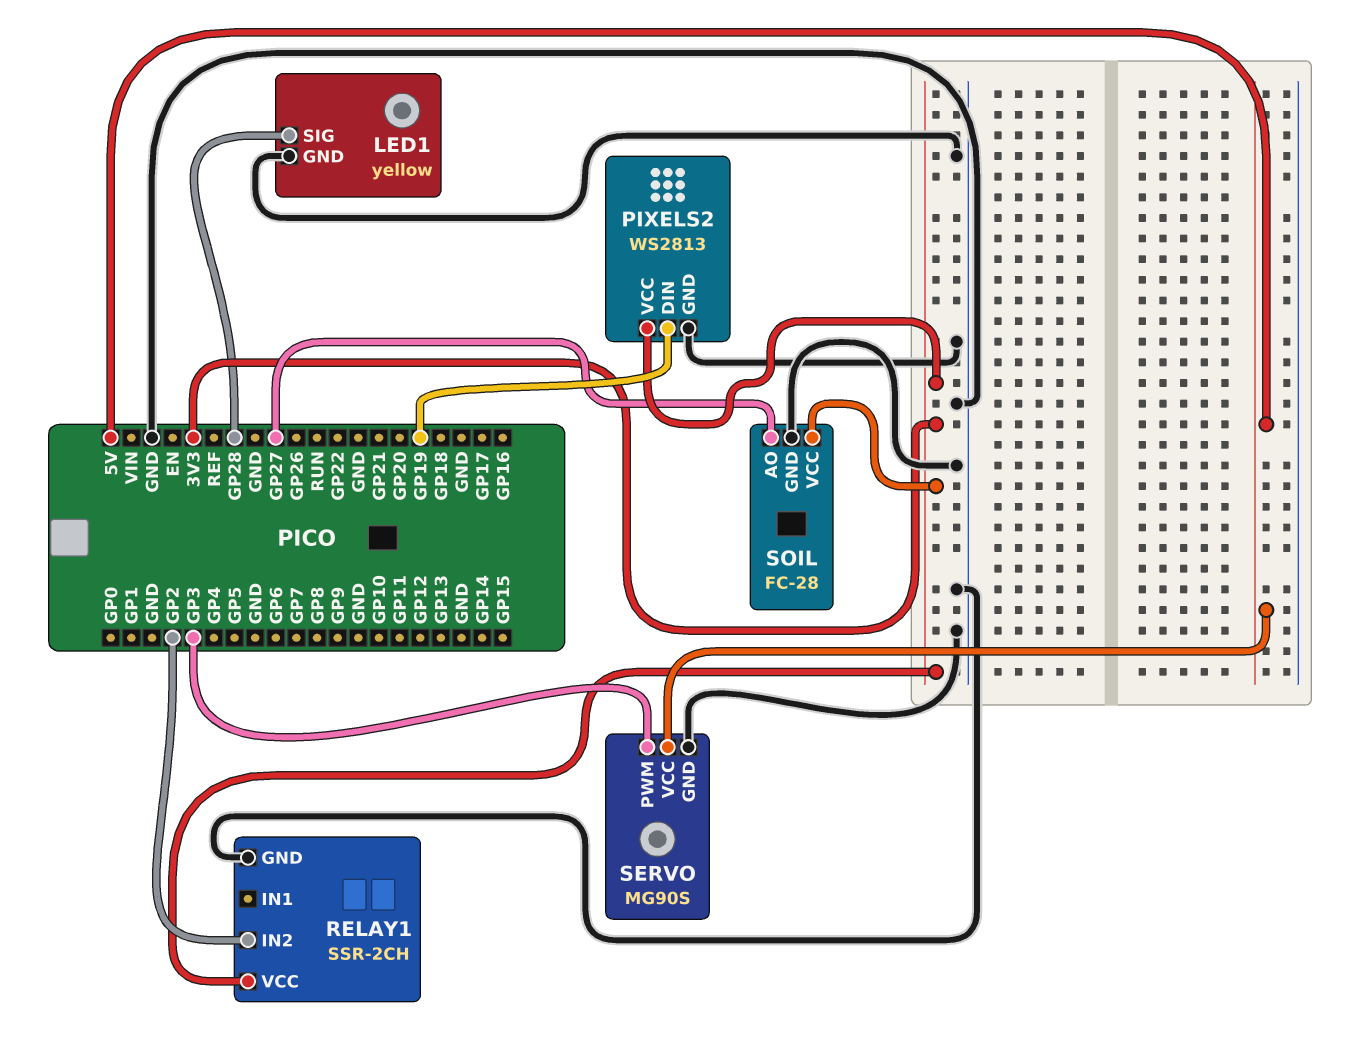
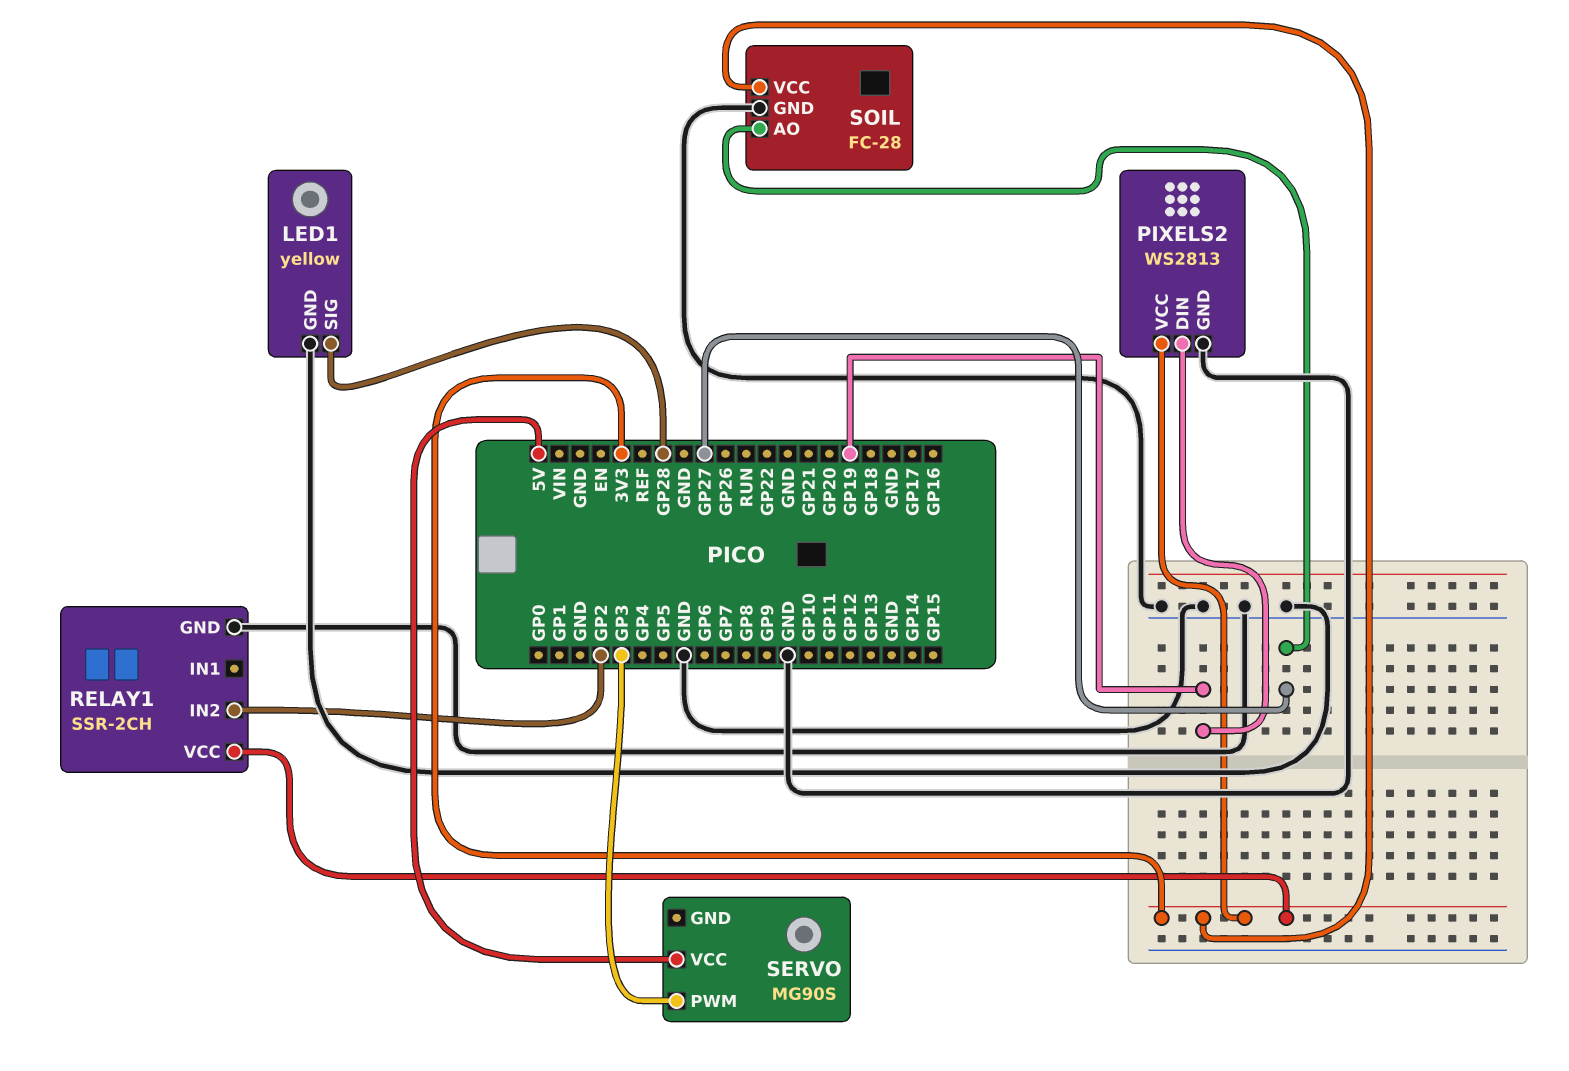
SERVO pin GND: GND -> none

